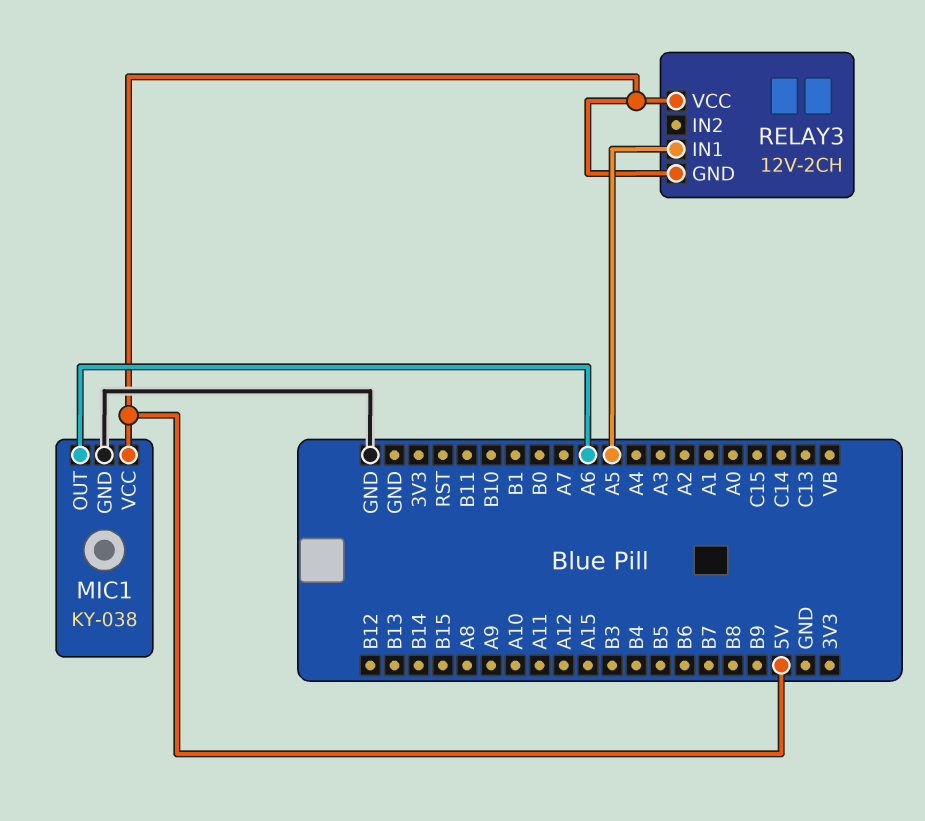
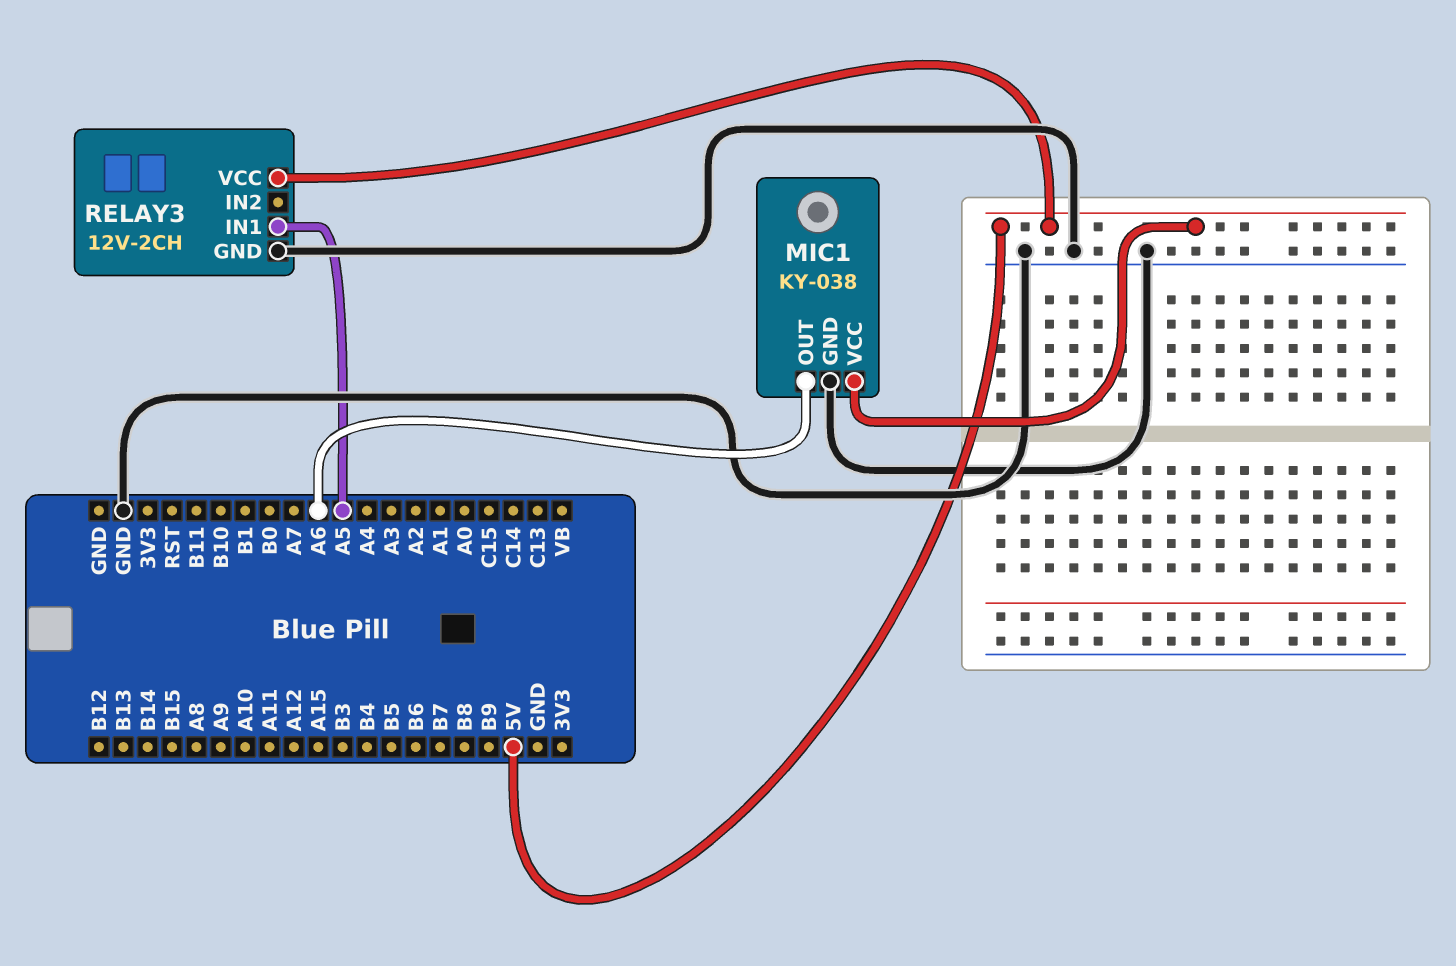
RELAY3 pin GND: 5V -> GND

